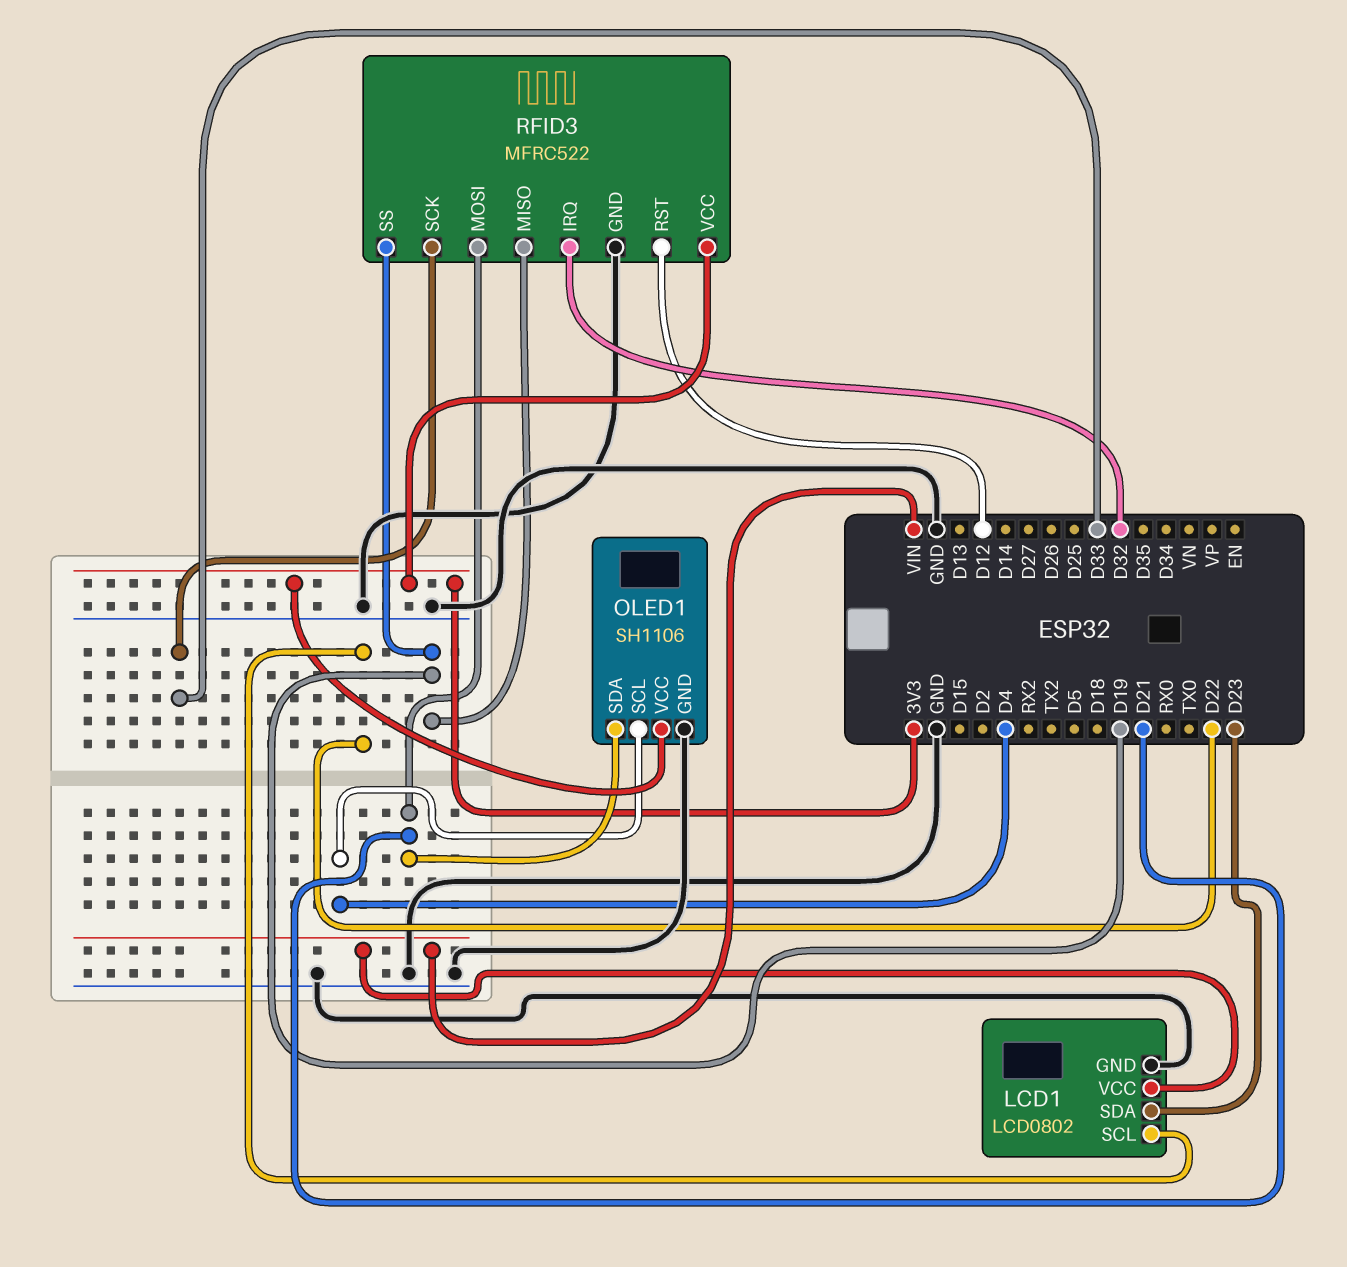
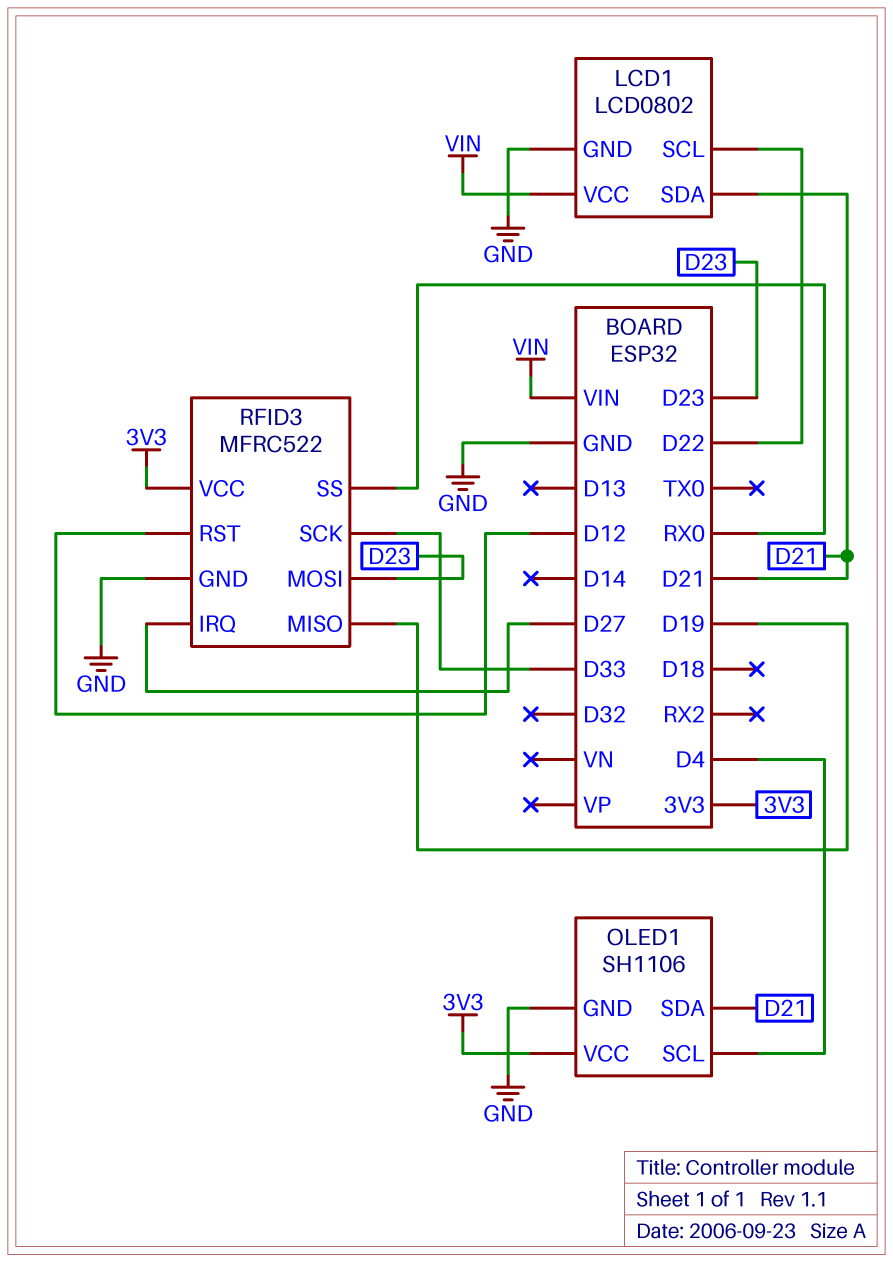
LCD1 pin SDA: D23 -> D21
RFID3 pin IRQ: D32 -> D27
RFID3 pin MOSI: D21 -> D23
RFID3 pin SS: D19 -> RX0

